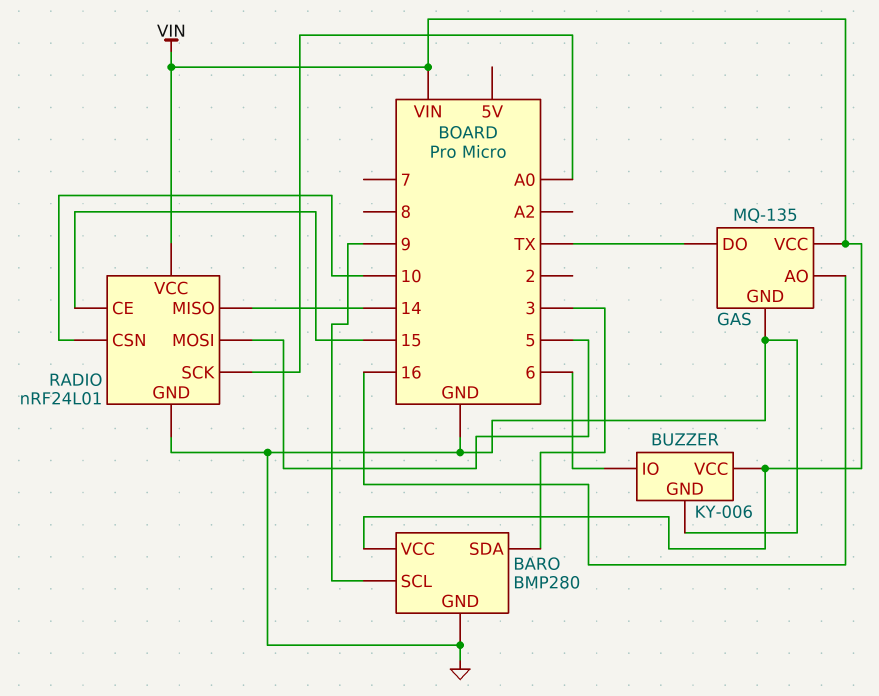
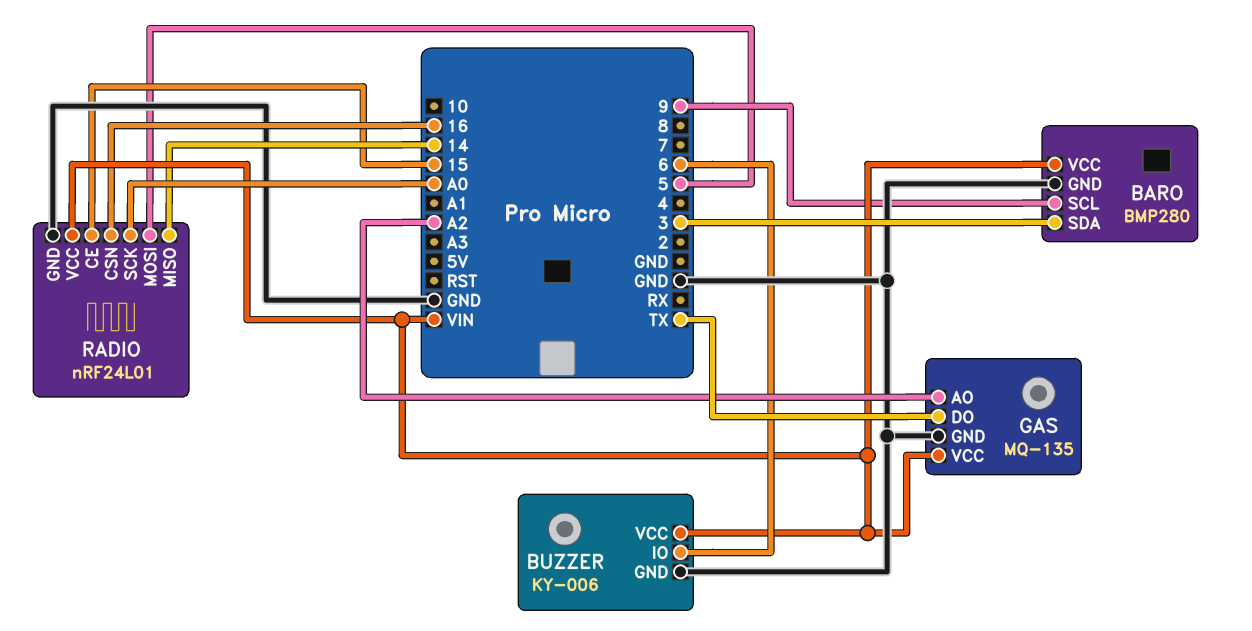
GAS pin AO: 16 -> A2
RADIO pin CSN: 10 -> 16

